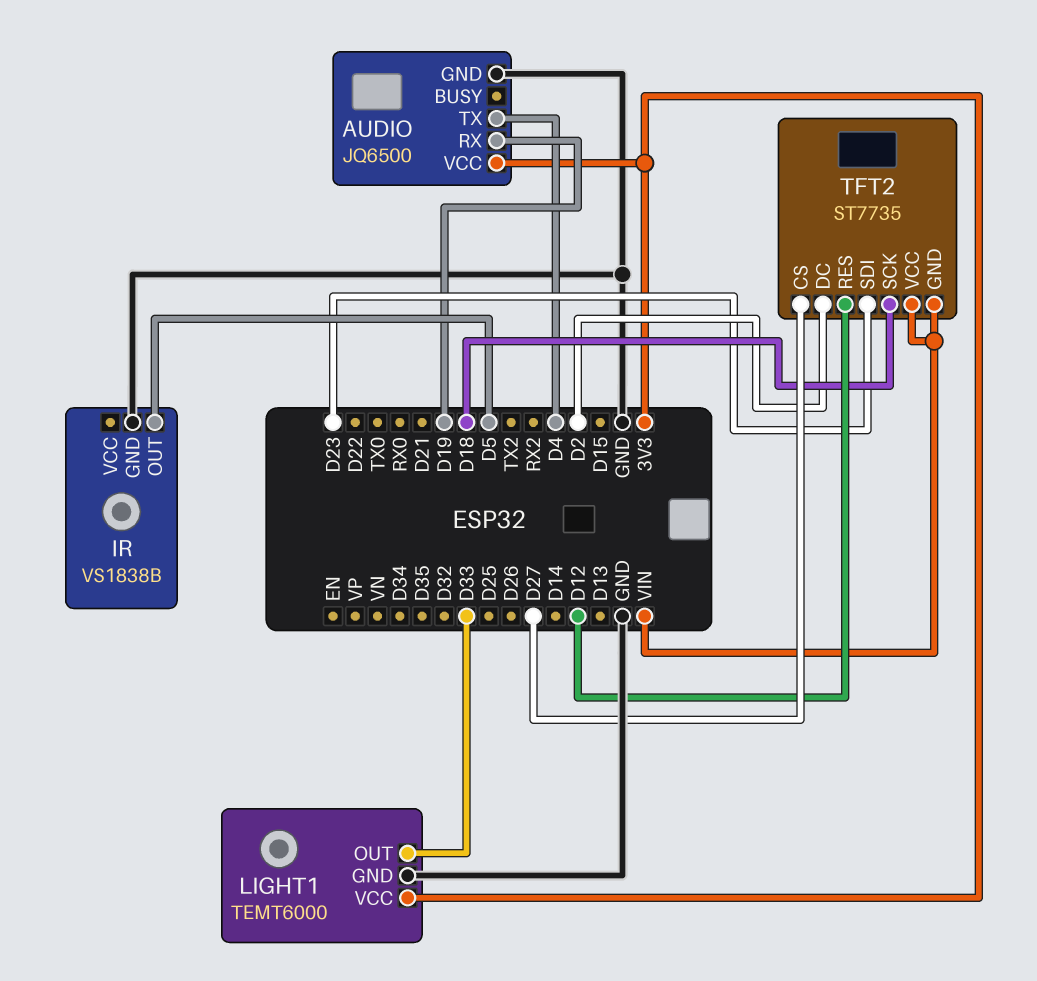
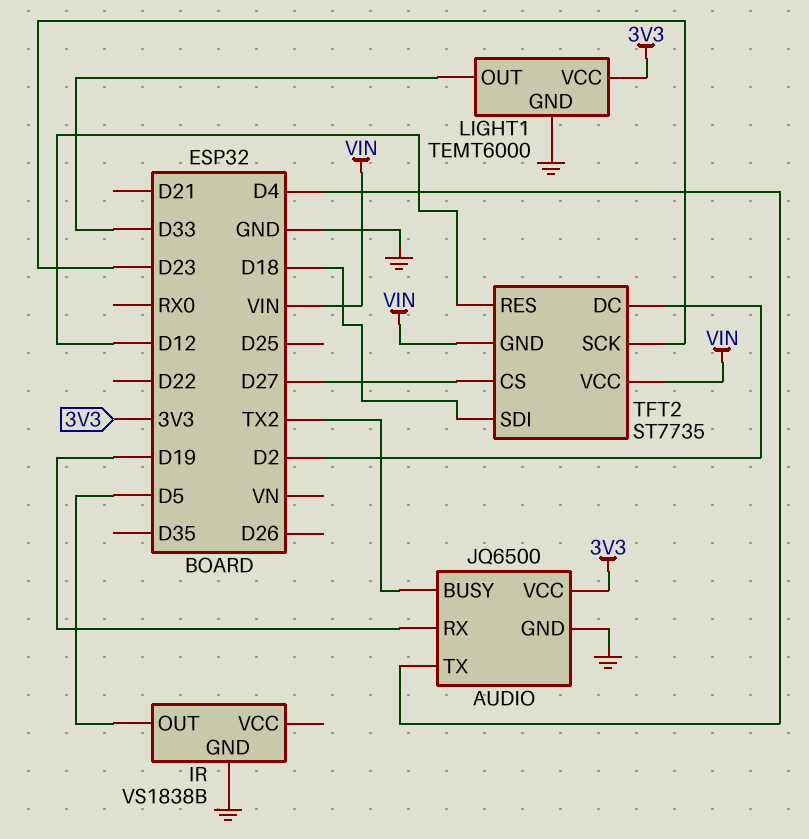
AUDIO pin BUSY: none -> TX2
TFT2 pin SCK: D18 -> D23
TFT2 pin SDI: D23 -> D18

